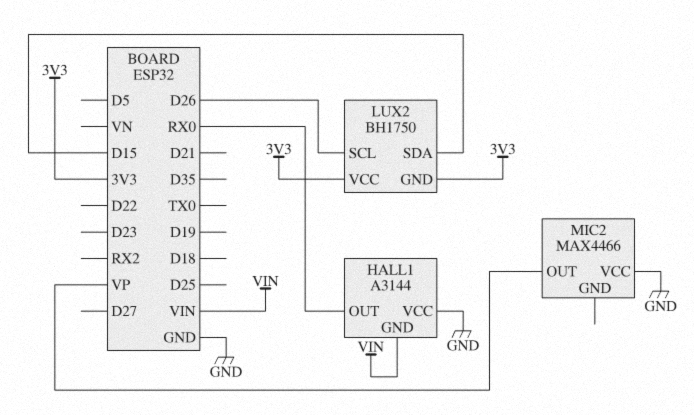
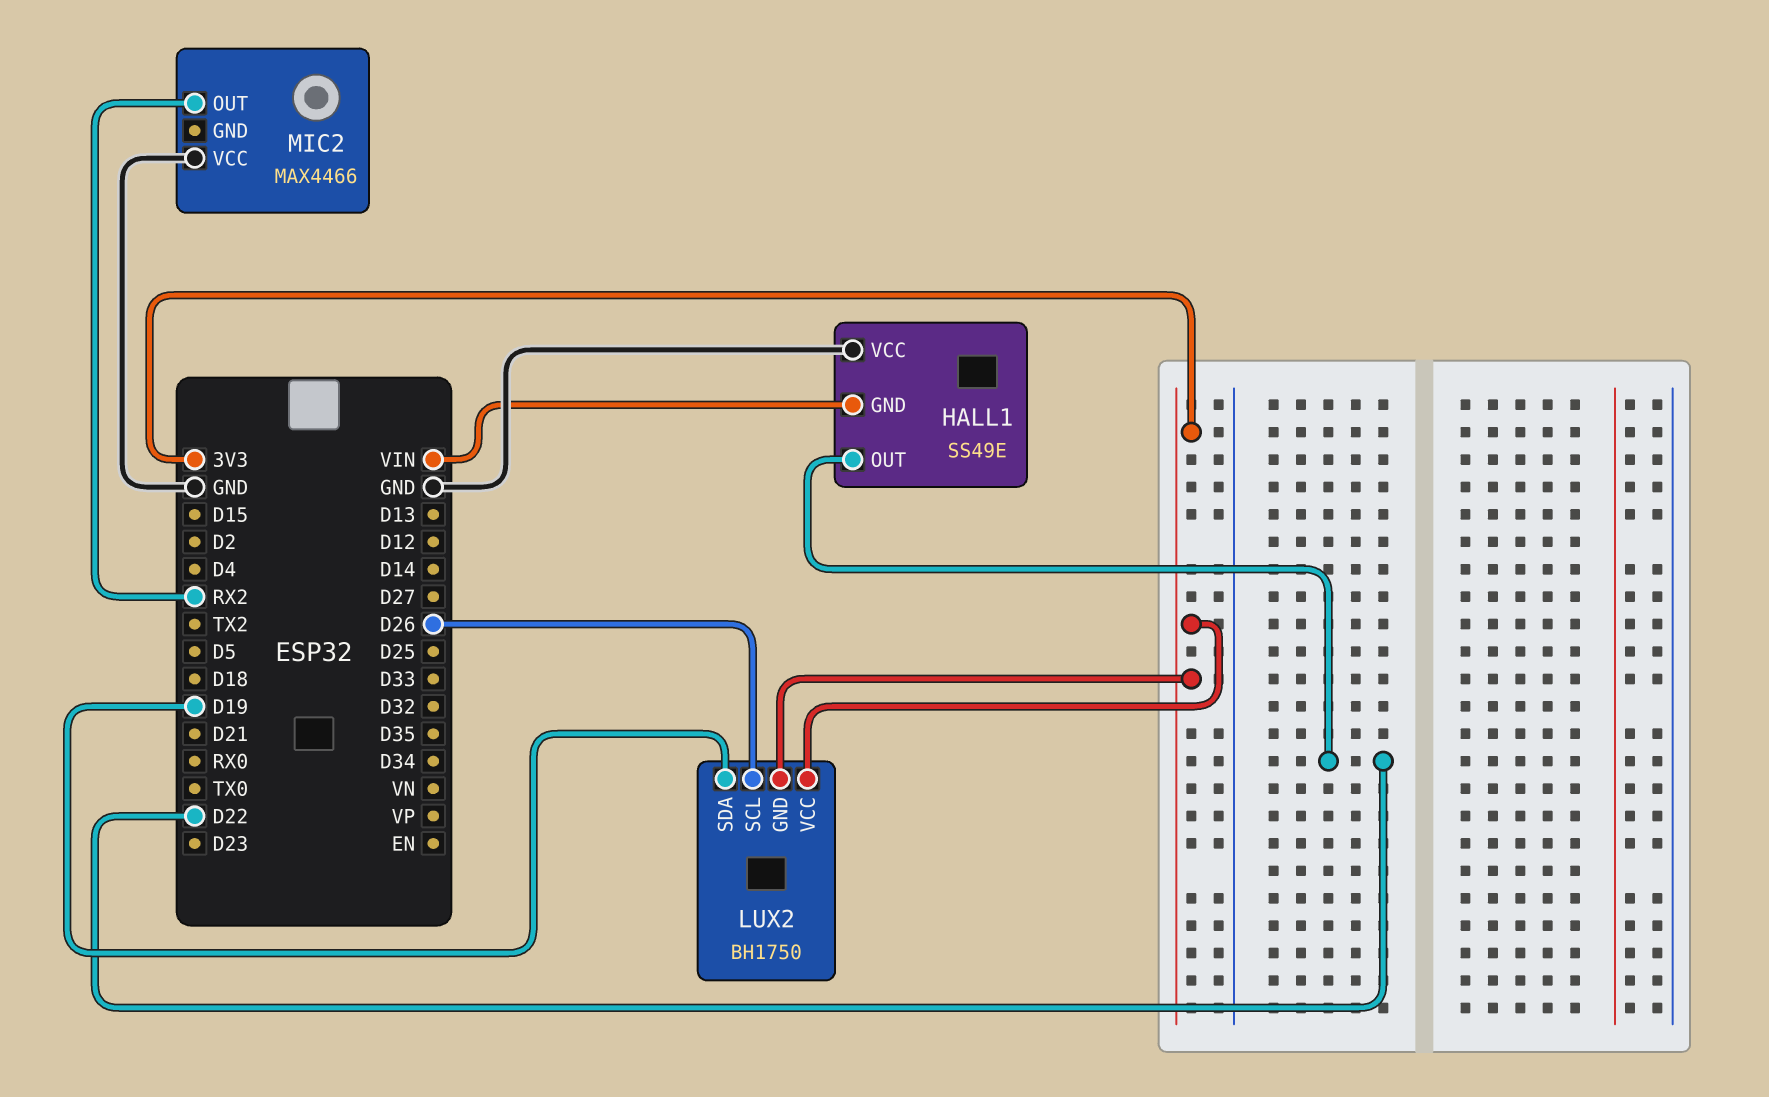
HALL1: A3144 -> SS49E
HALL1 pin OUT: RX0 -> D22
LUX2 pin SDA: D15 -> D19
MIC2 pin OUT: VP -> RX2

